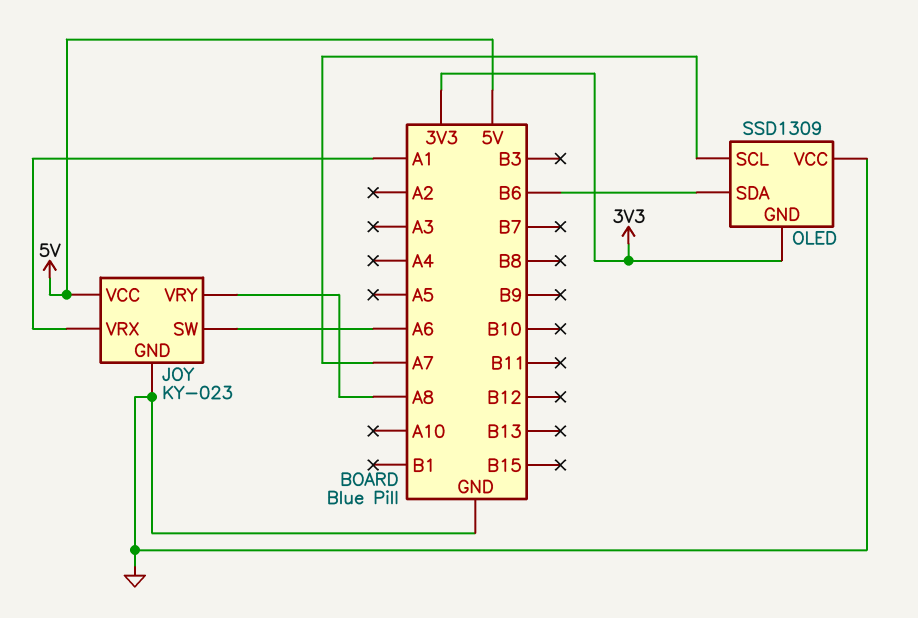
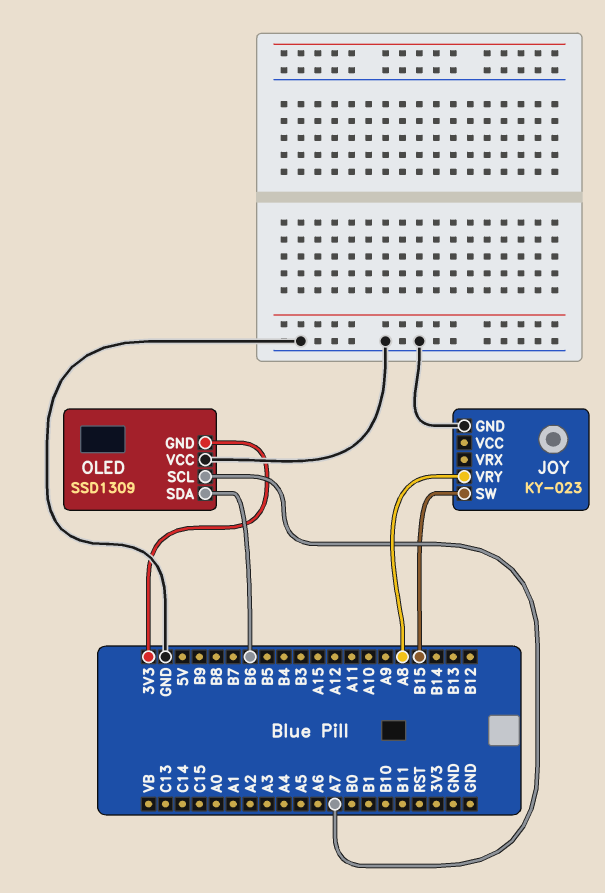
JOY pin SW: A6 -> B15
JOY pin VCC: 5V -> none
JOY pin VRX: A1 -> none

